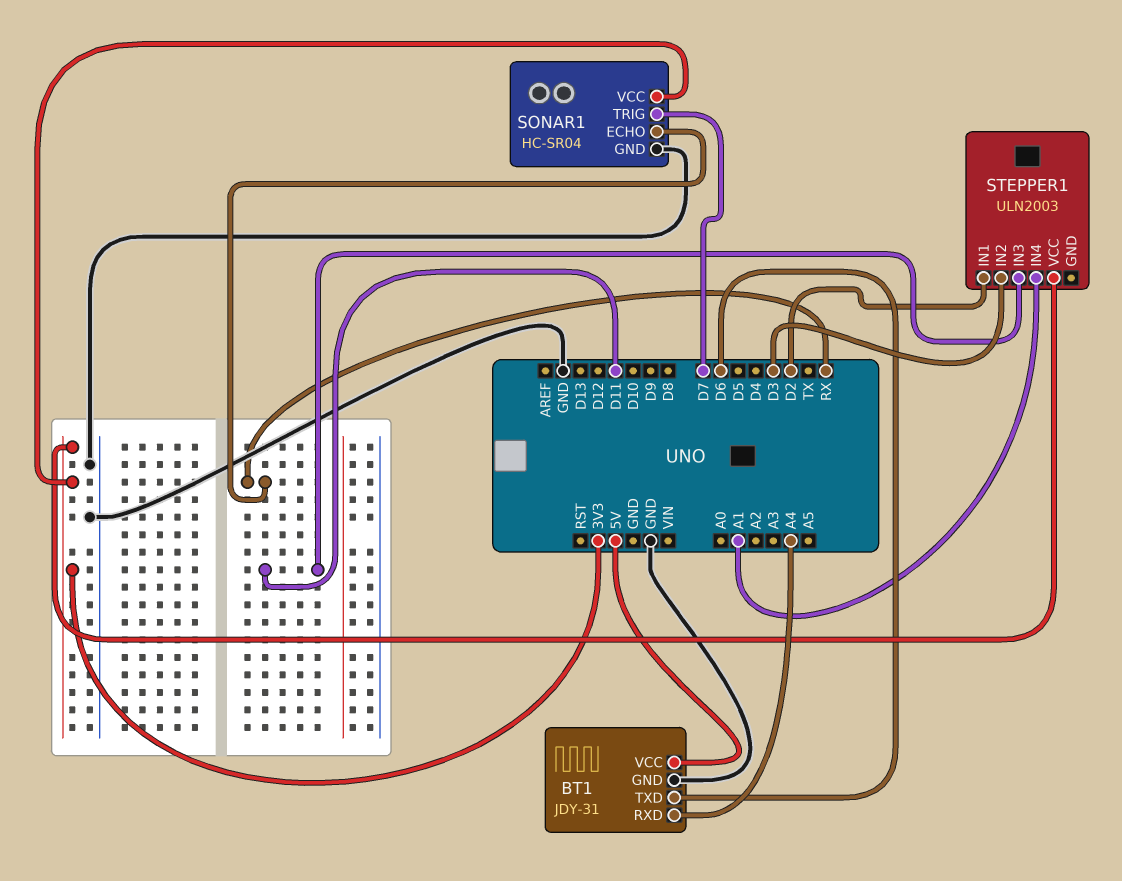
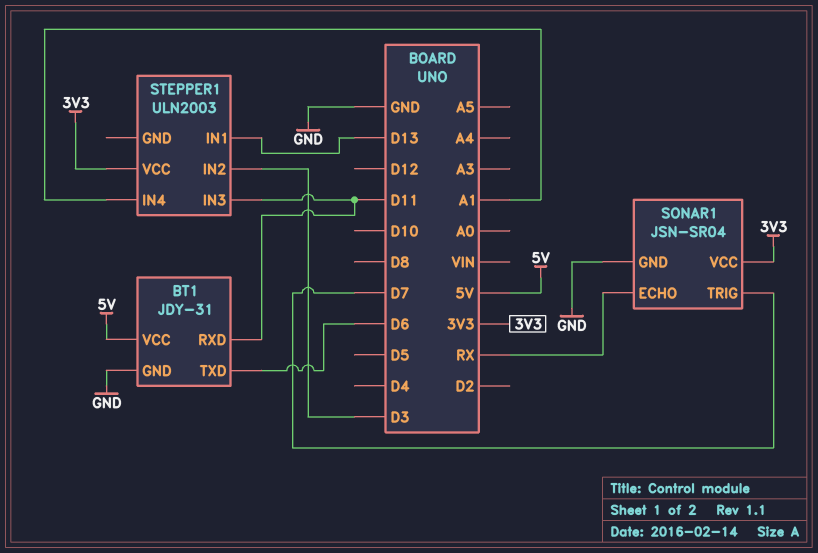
BT1 pin RXD: A4 -> D11
SONAR1: HC-SR04 -> JSN-SR04
STEPPER1 pin IN1: D2 -> D13

